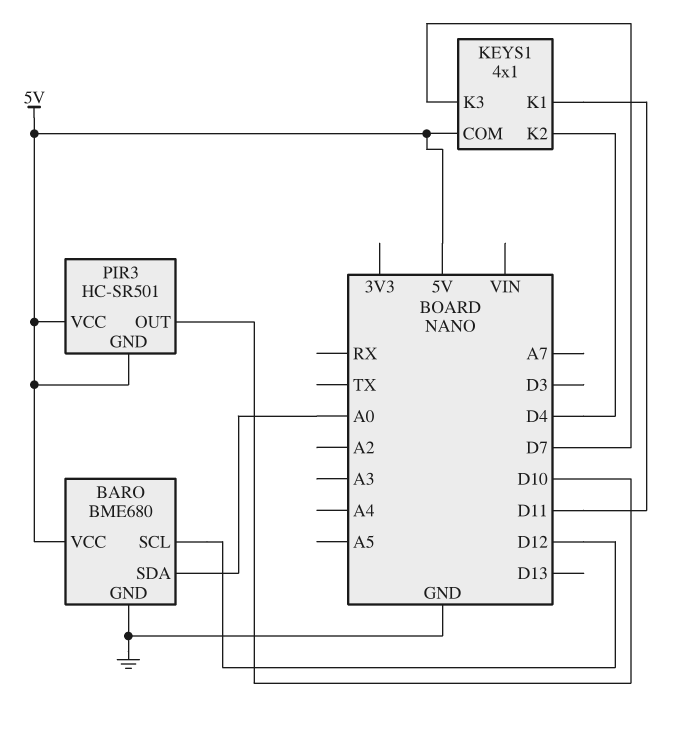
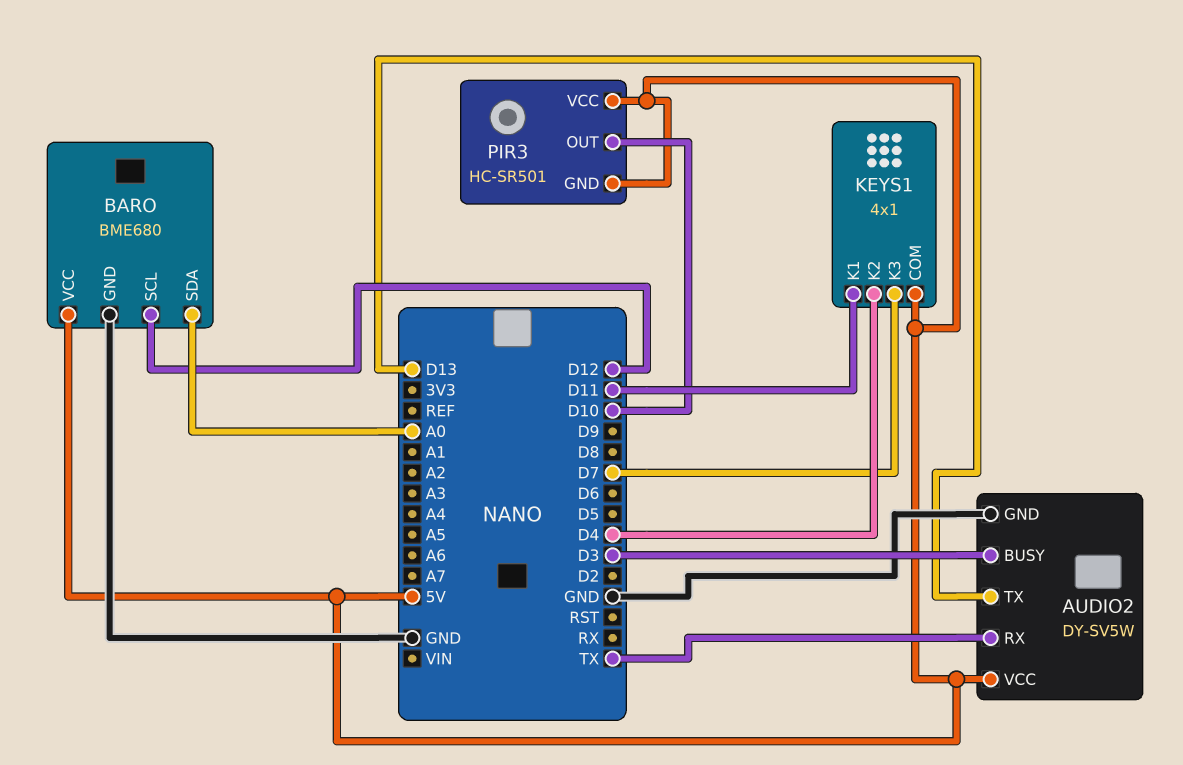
AUDIO2: none -> DY-SV5W
AUDIO2 pin BUSY: none -> D3
AUDIO2 pin GND: none -> GND
AUDIO2 pin RX: none -> TX
AUDIO2 pin TX: none -> D13
AUDIO2 pin VCC: none -> 5V

